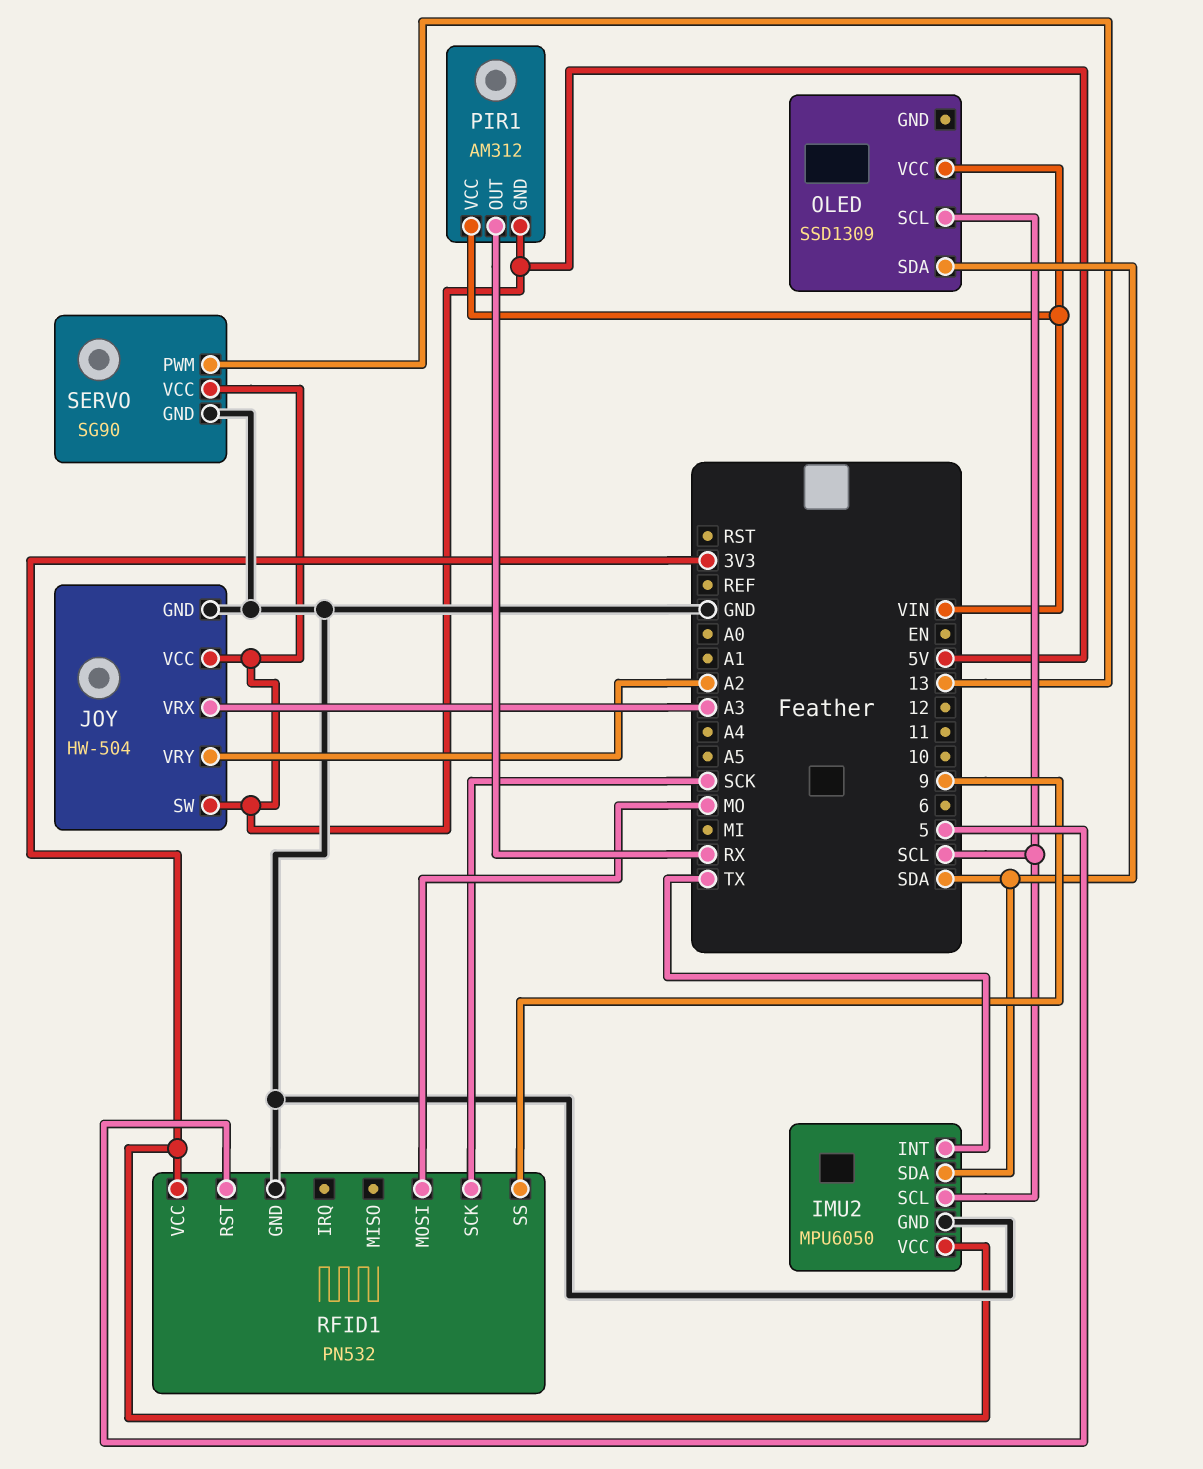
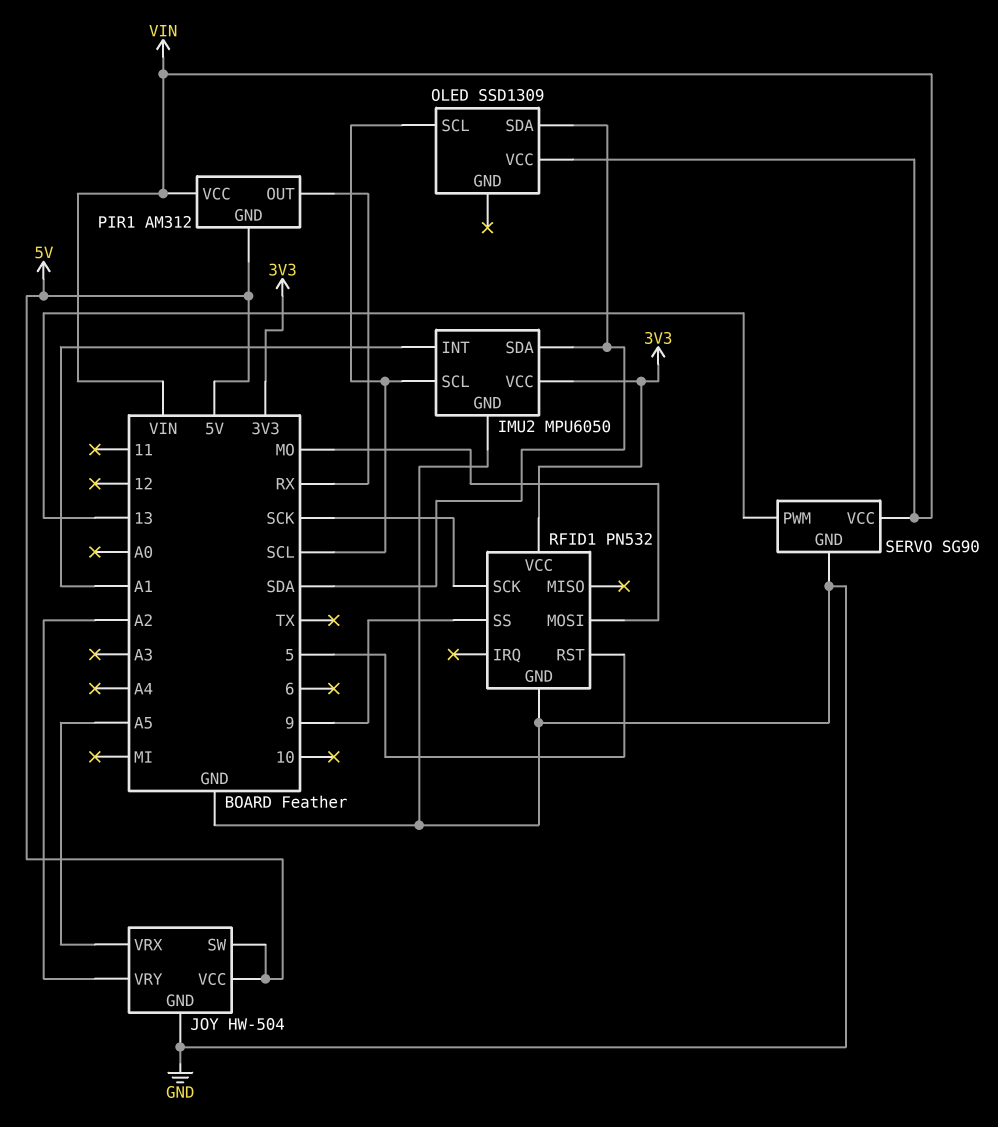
IMU2 pin INT: TX -> A1
JOY pin VRX: A3 -> A5
SERVO pin VCC: 5V -> VIN

